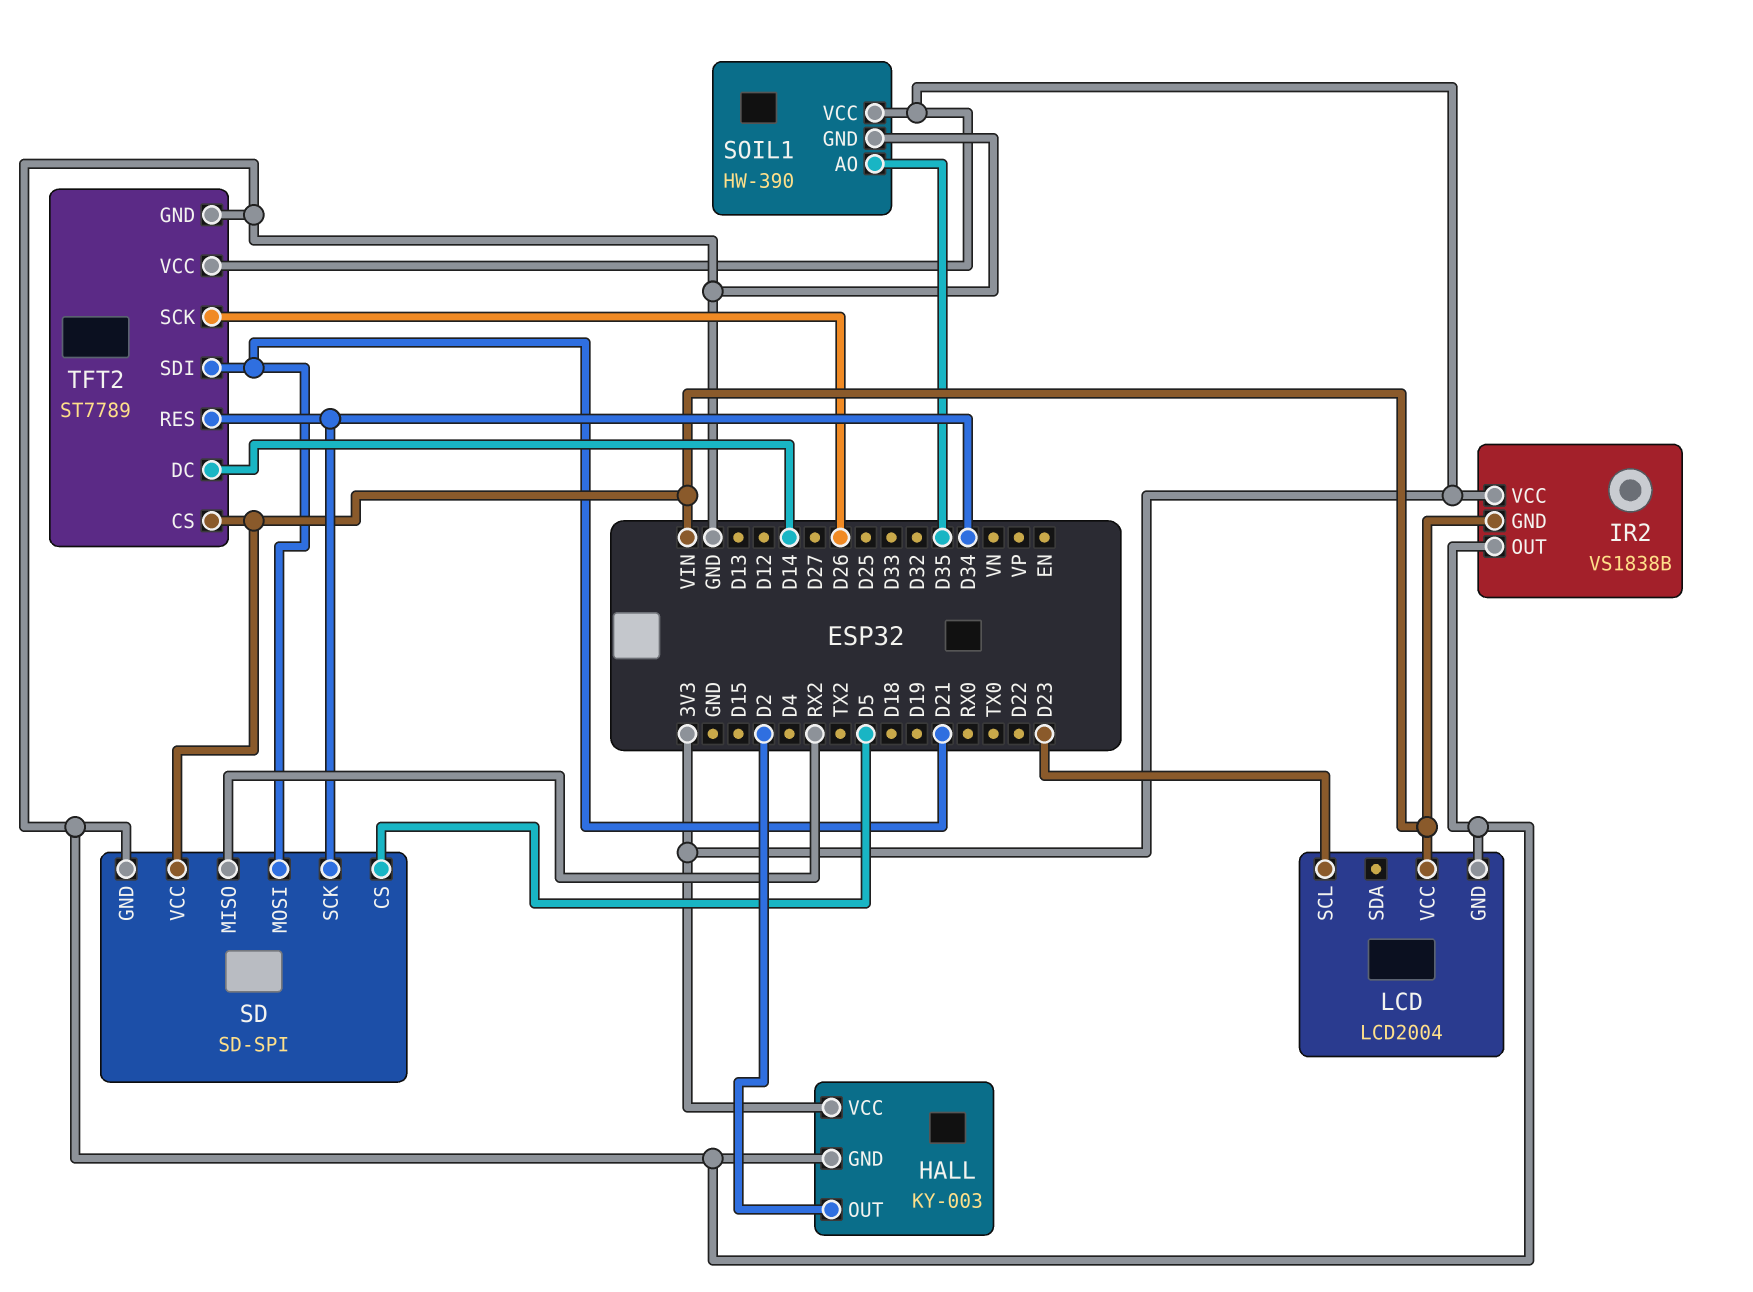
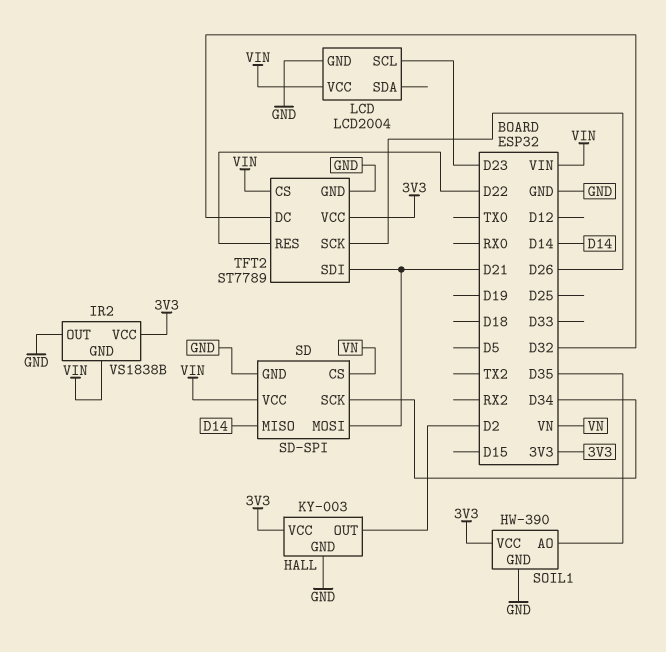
SD pin CS: D5 -> VN
SD pin MISO: RX2 -> D14
TFT2 pin DC: D14 -> D32
TFT2 pin RES: D34 -> D22

